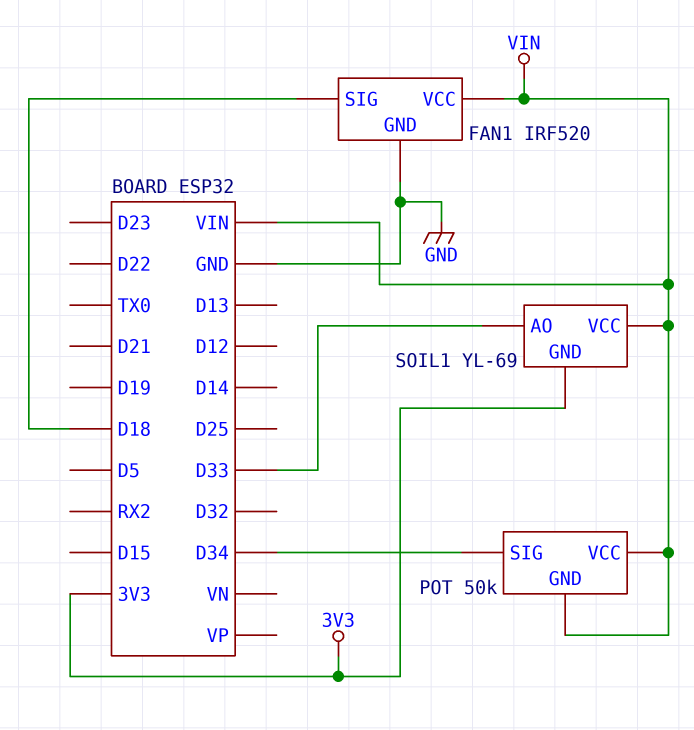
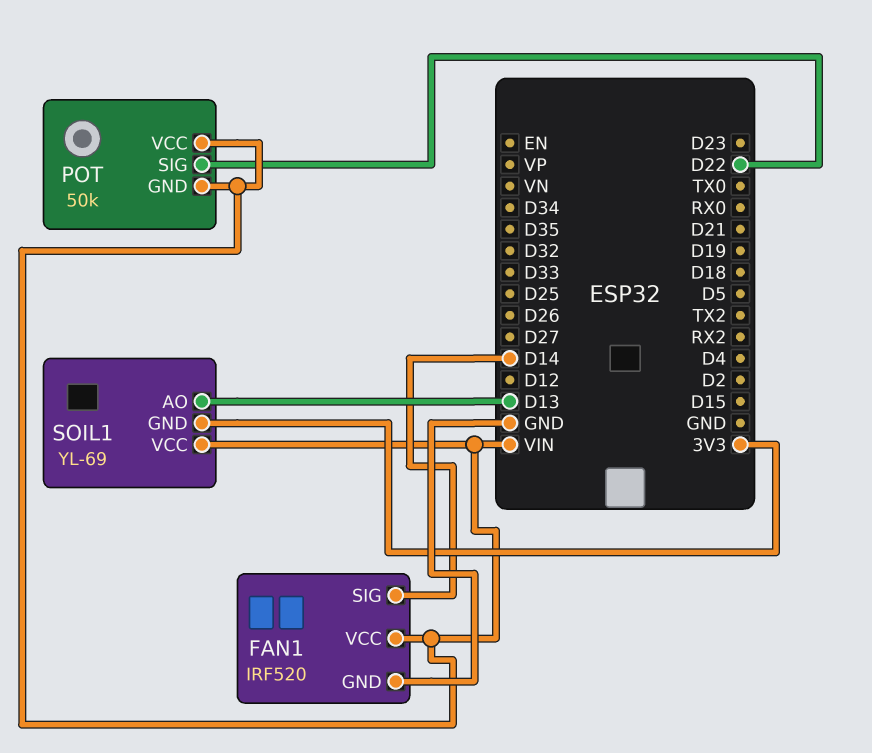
FAN1 pin SIG: D18 -> D14
POT pin SIG: D34 -> D22
SOIL1 pin AO: D33 -> D13

